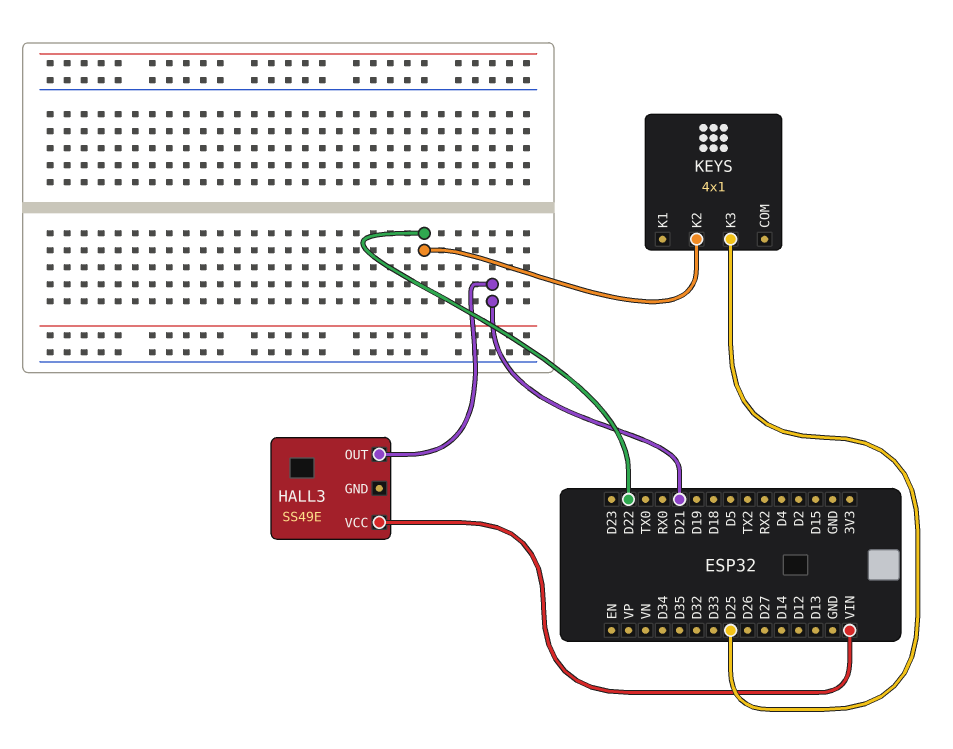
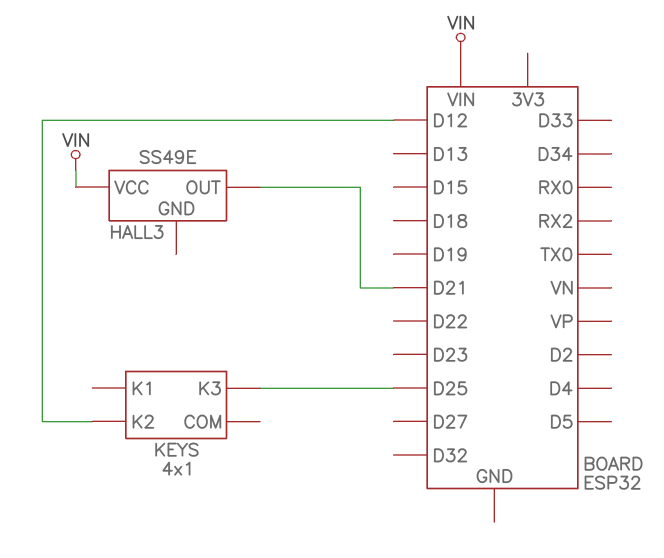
KEYS pin K2: D22 -> D12

